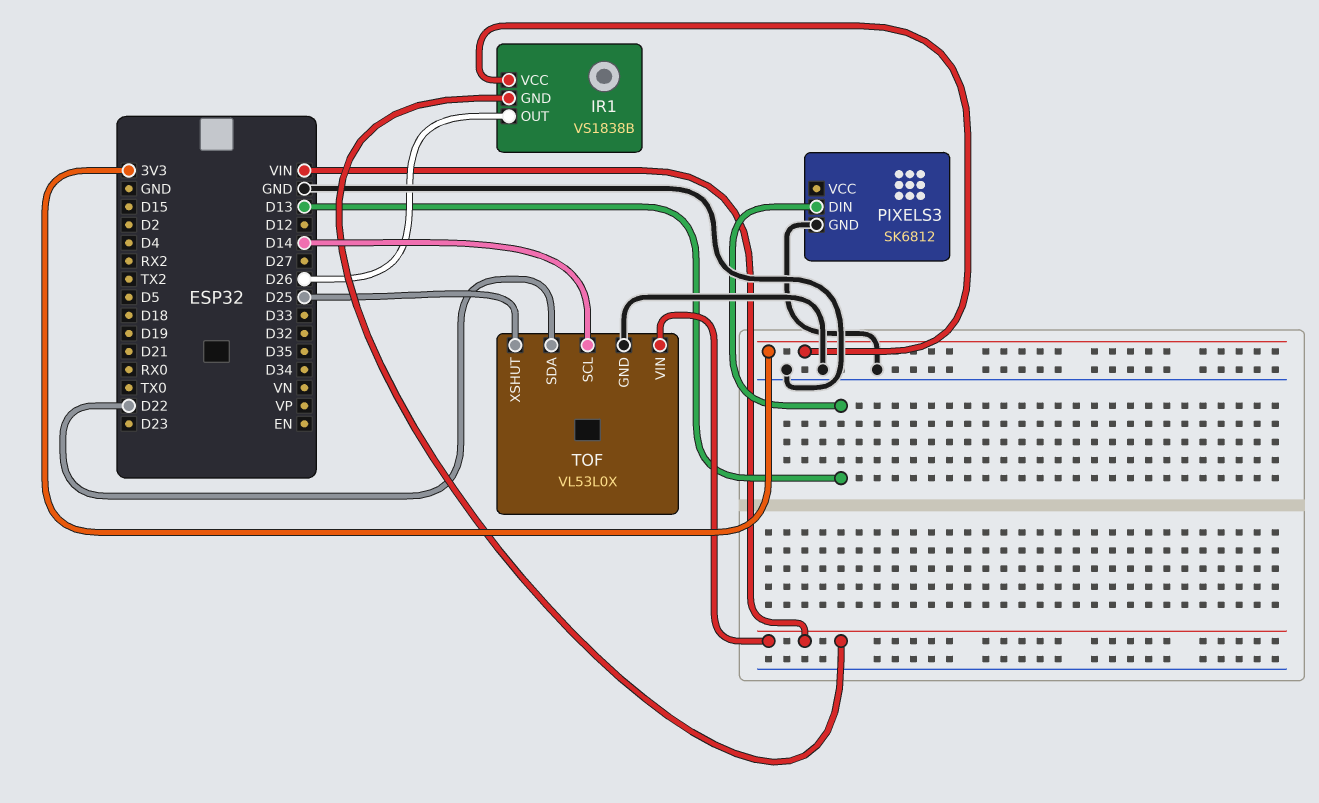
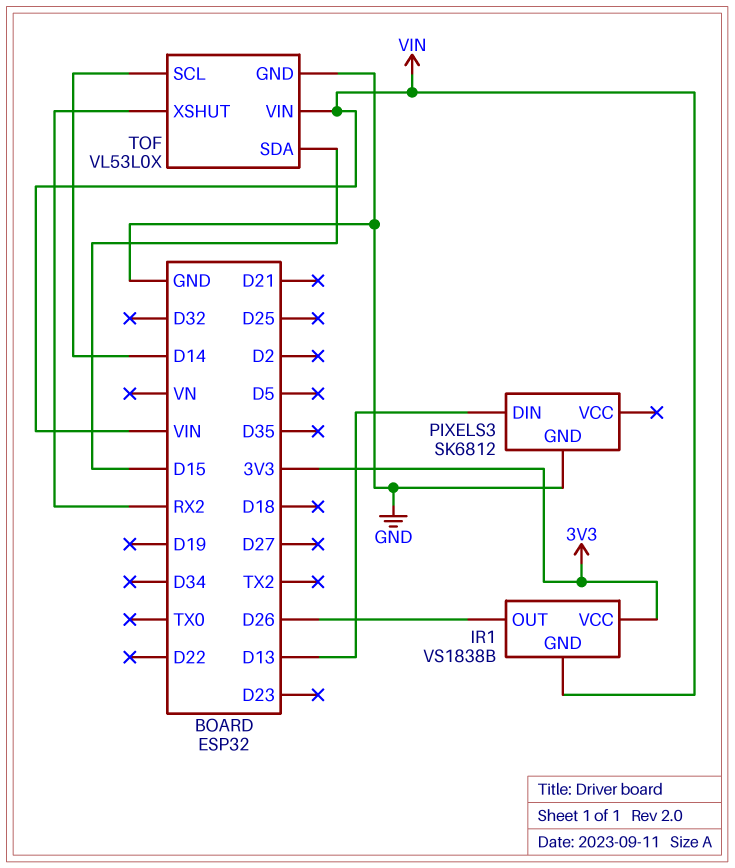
TOF pin SDA: D22 -> D15
TOF pin XSHUT: D25 -> RX2

